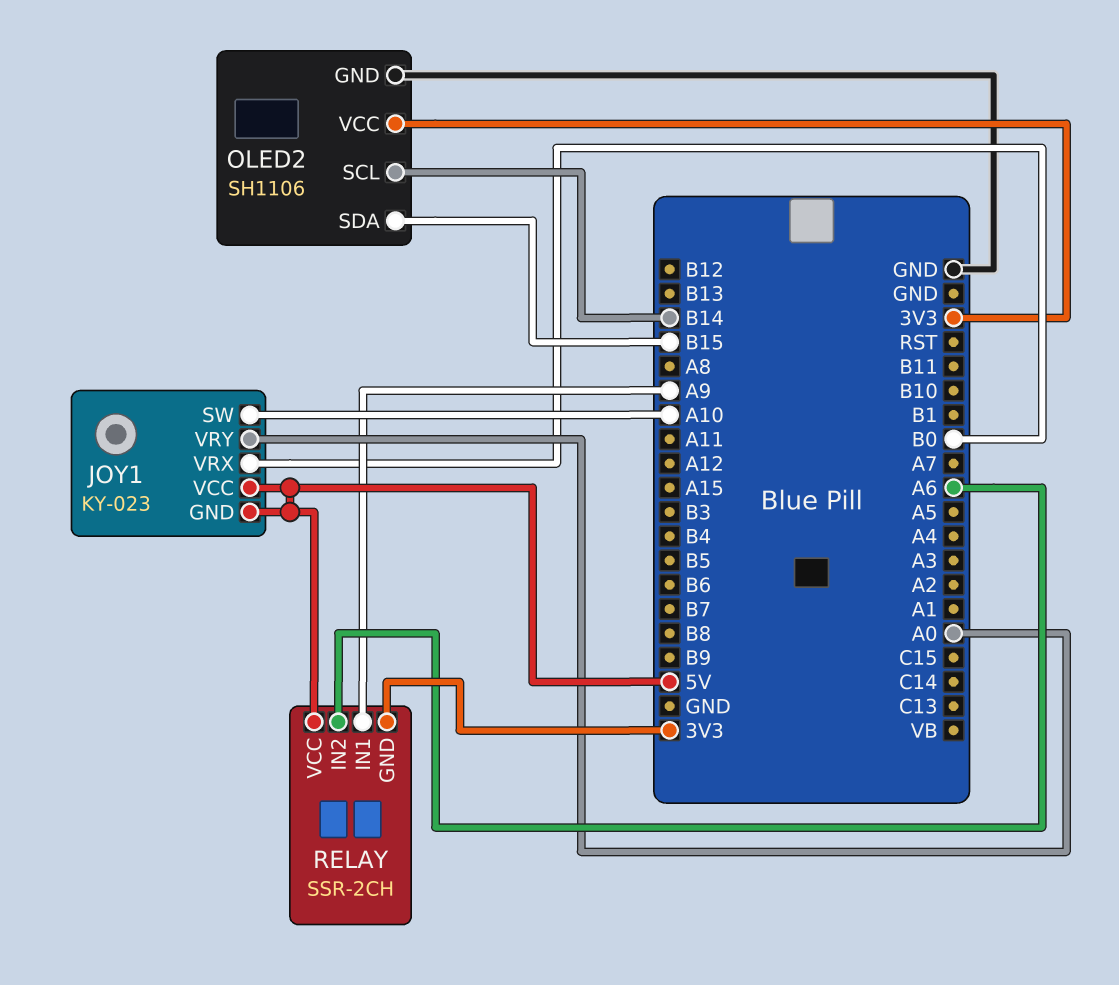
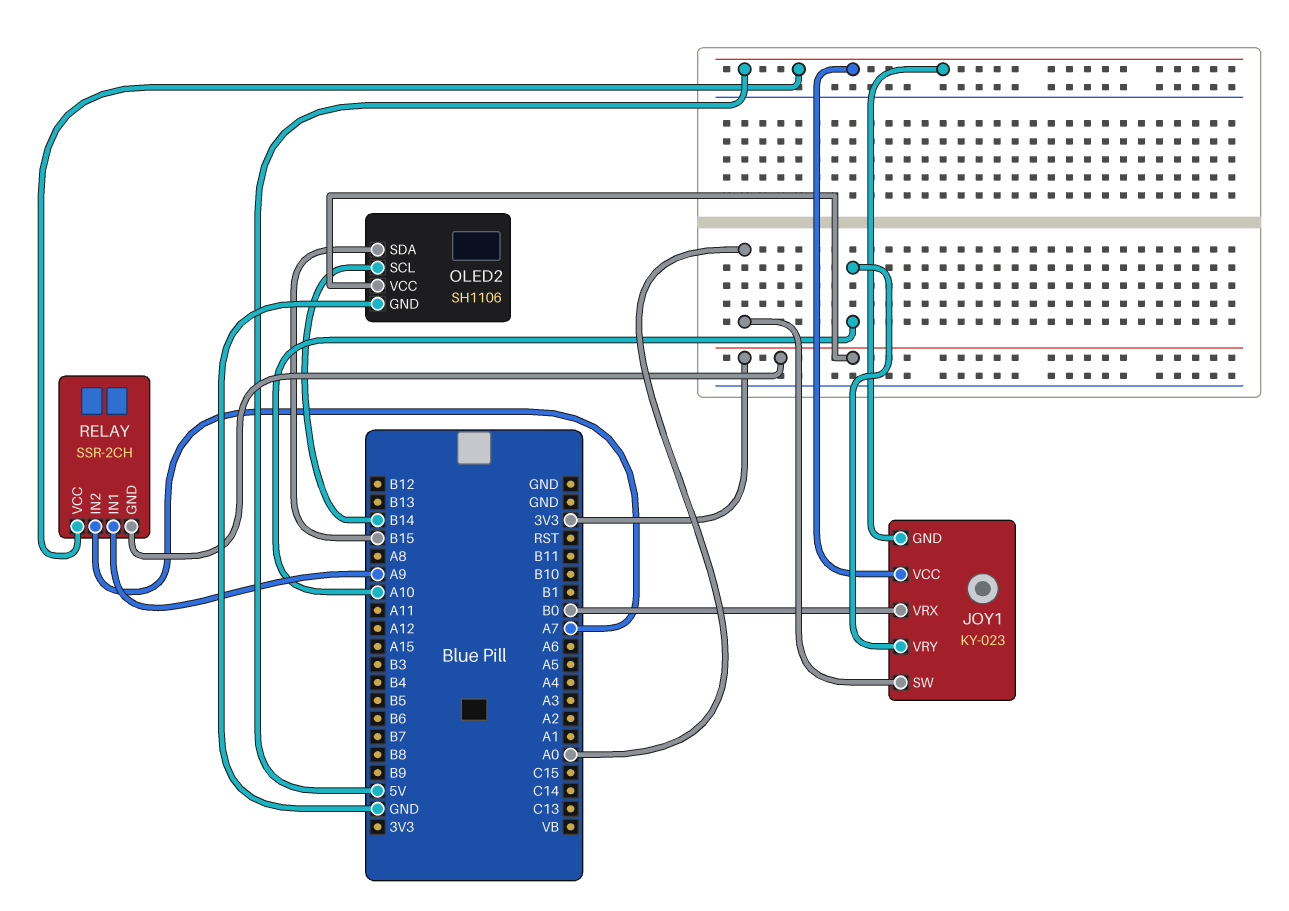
JOY1 pin SW: A10 -> A0
JOY1 pin VRY: A0 -> A10
RELAY pin IN2: A6 -> A7

